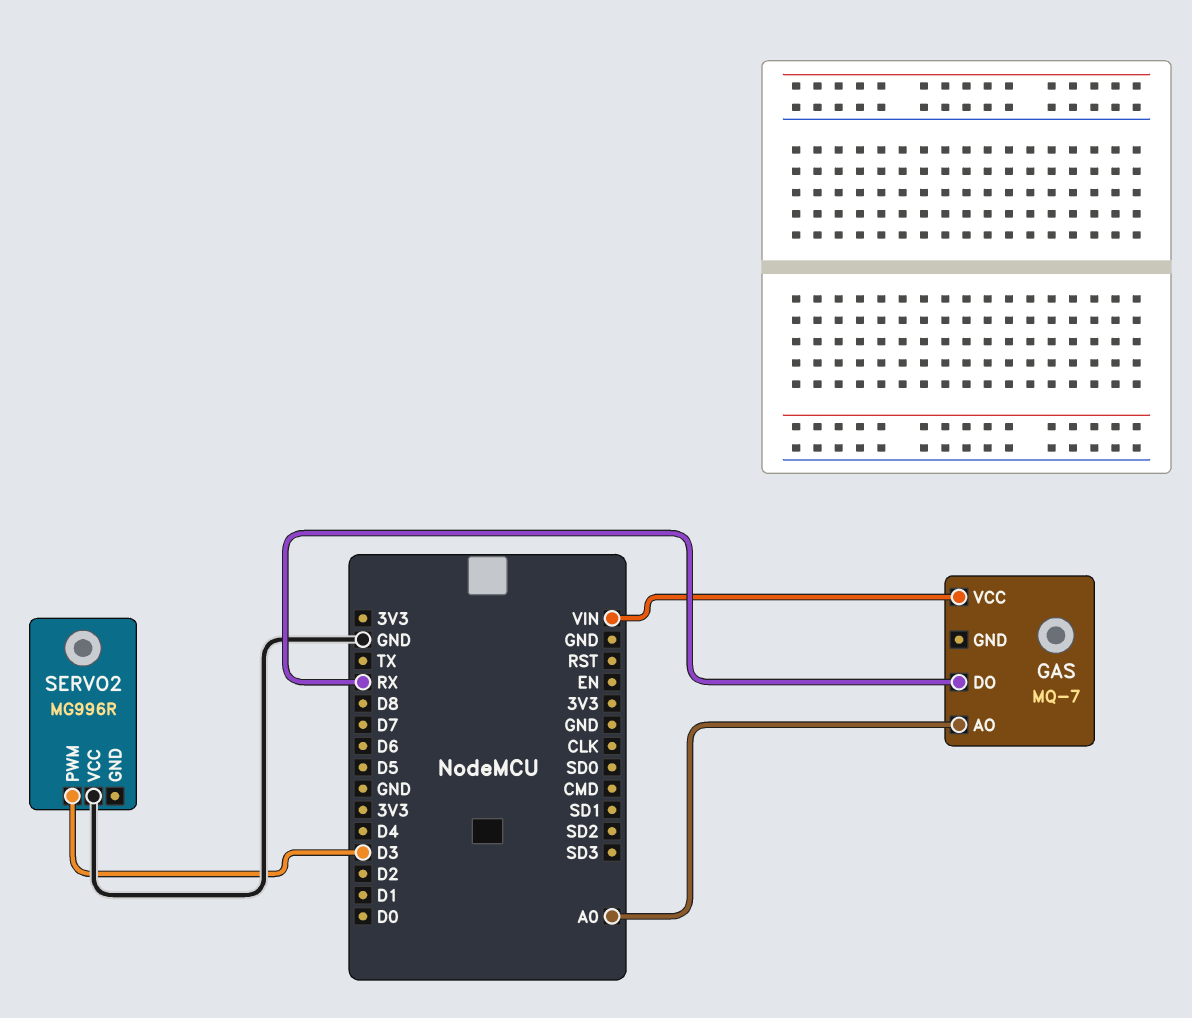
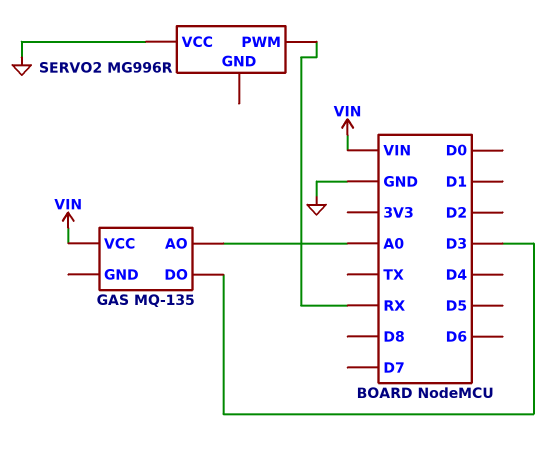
GAS: MQ-7 -> MQ-135
GAS pin DO: RX -> D3
SERVO2 pin PWM: D3 -> RX

